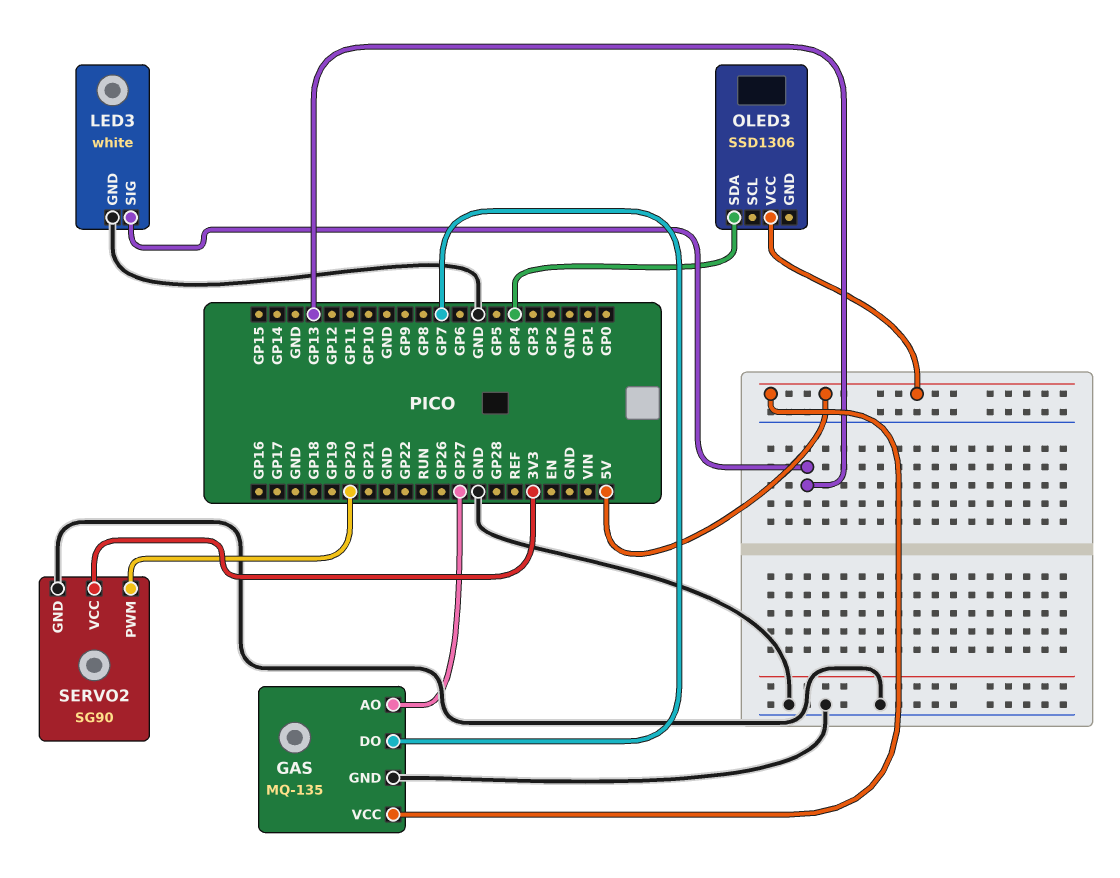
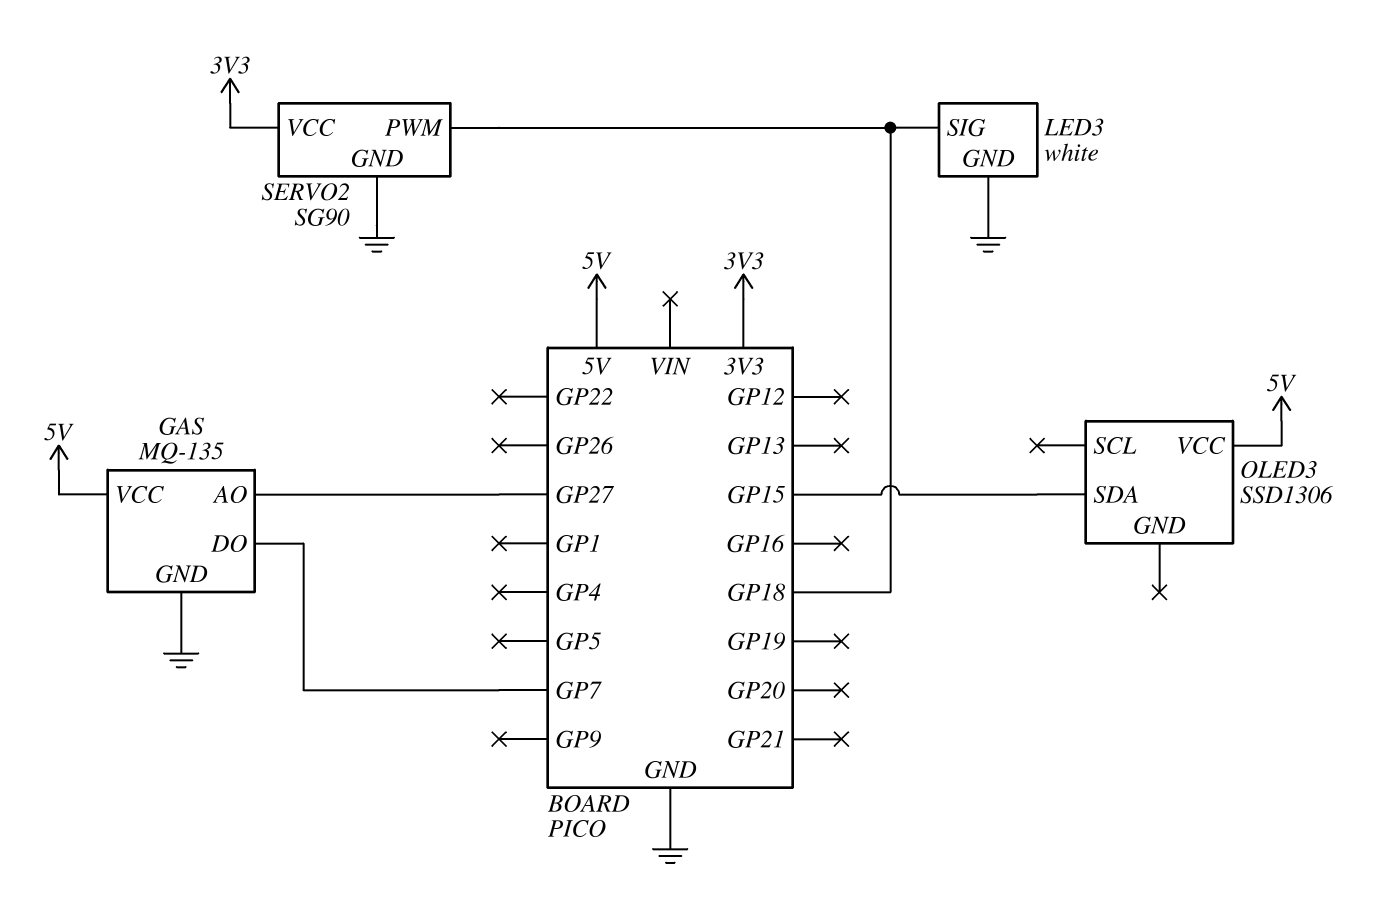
LED3 pin SIG: GP13 -> GP18
OLED3 pin SDA: GP4 -> GP15
SERVO2 pin PWM: GP20 -> GP18

